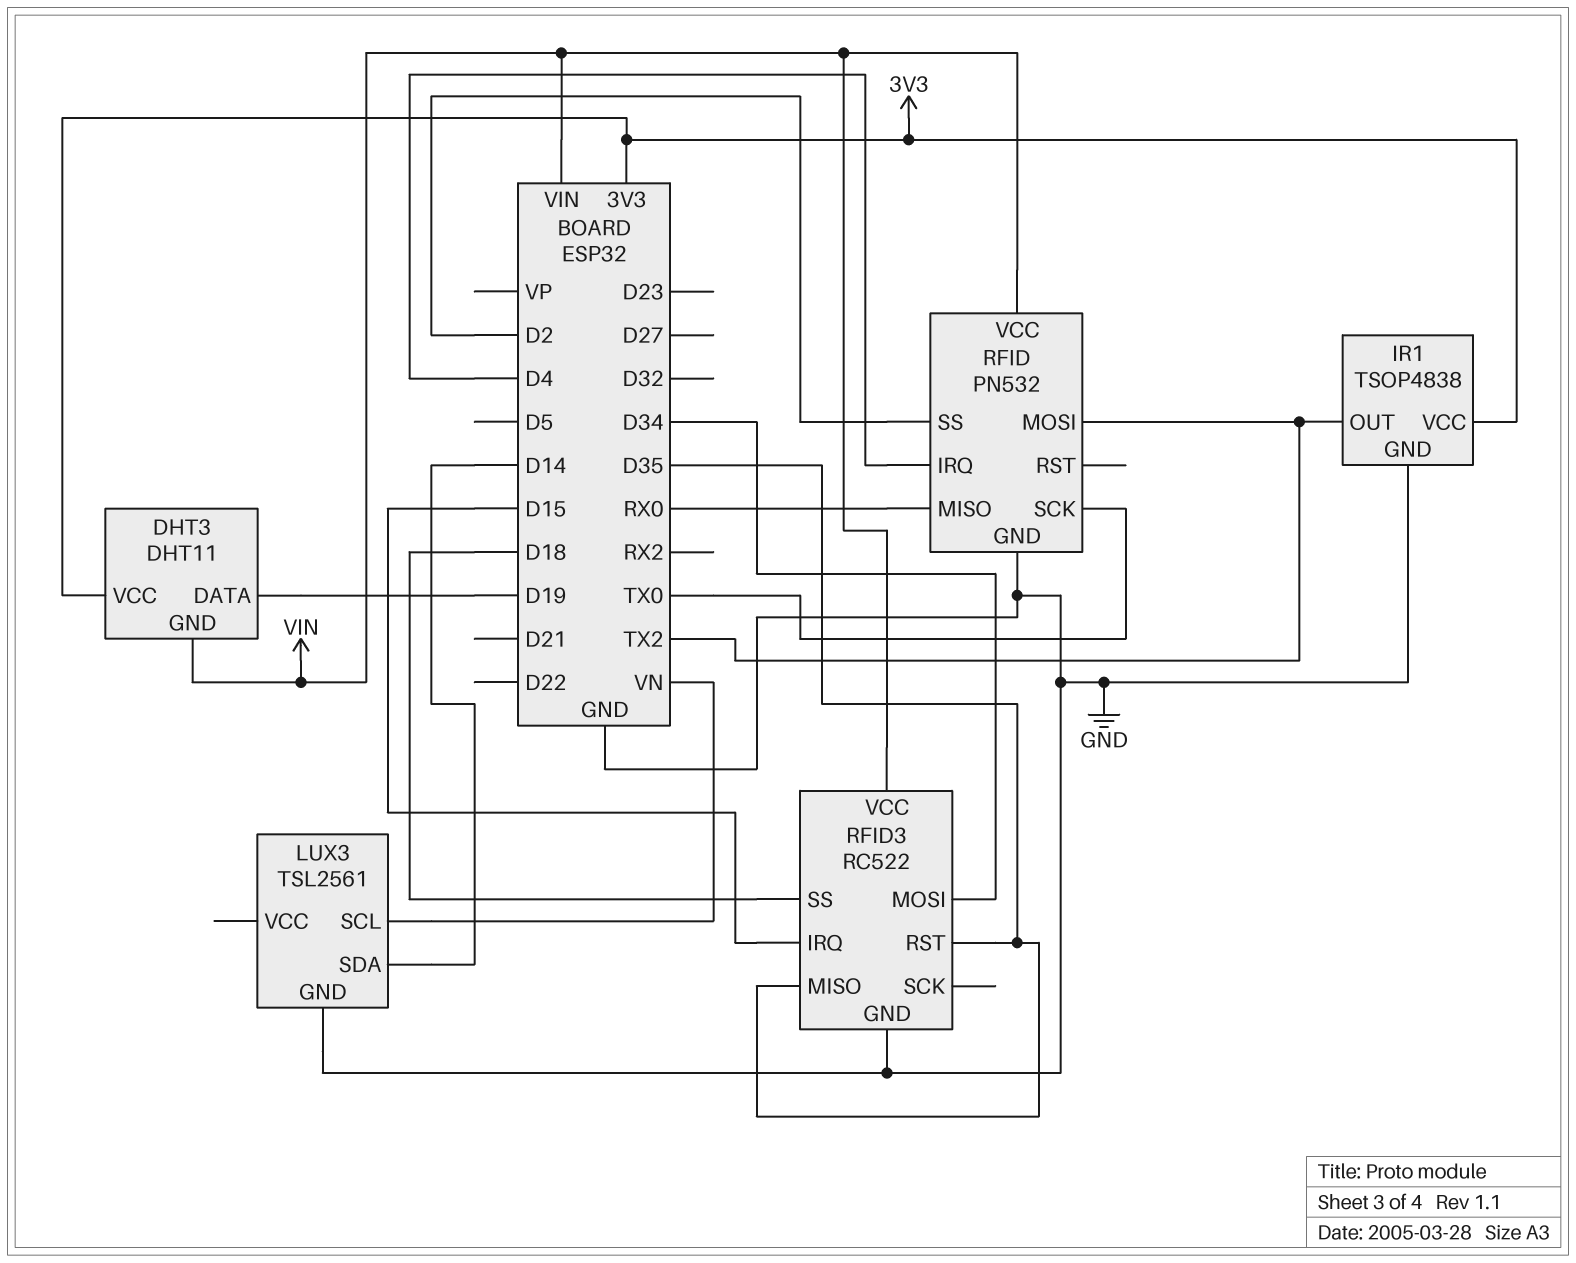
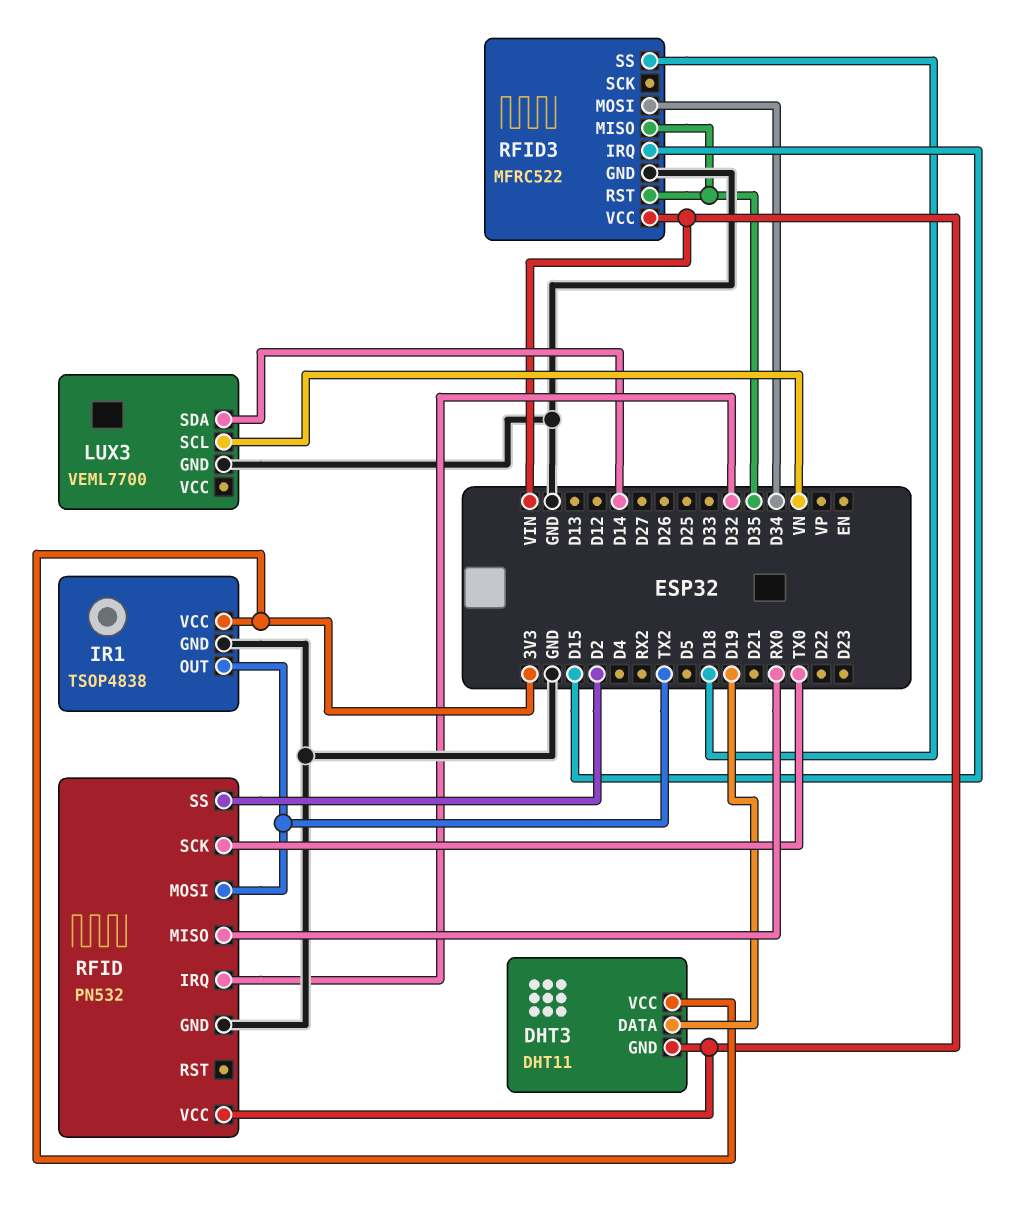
LUX3: TSL2561 -> VEML7700
RFID pin IRQ: D4 -> D32
RFID3: RC522 -> MFRC522

